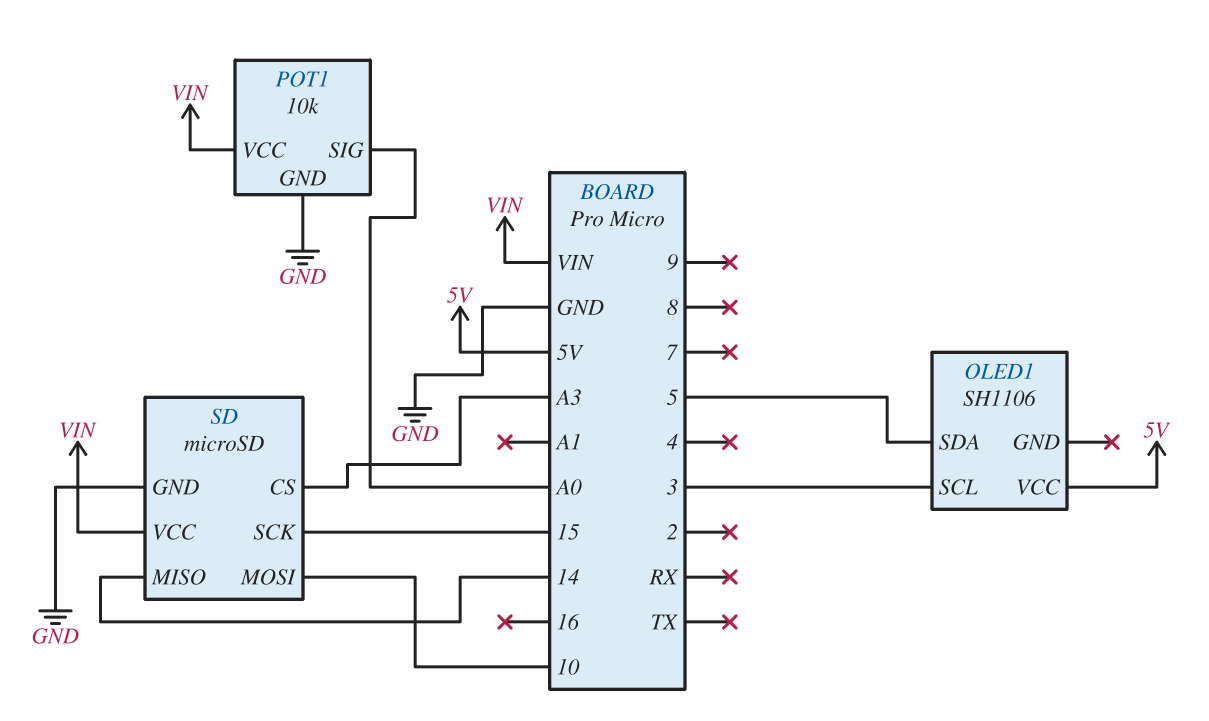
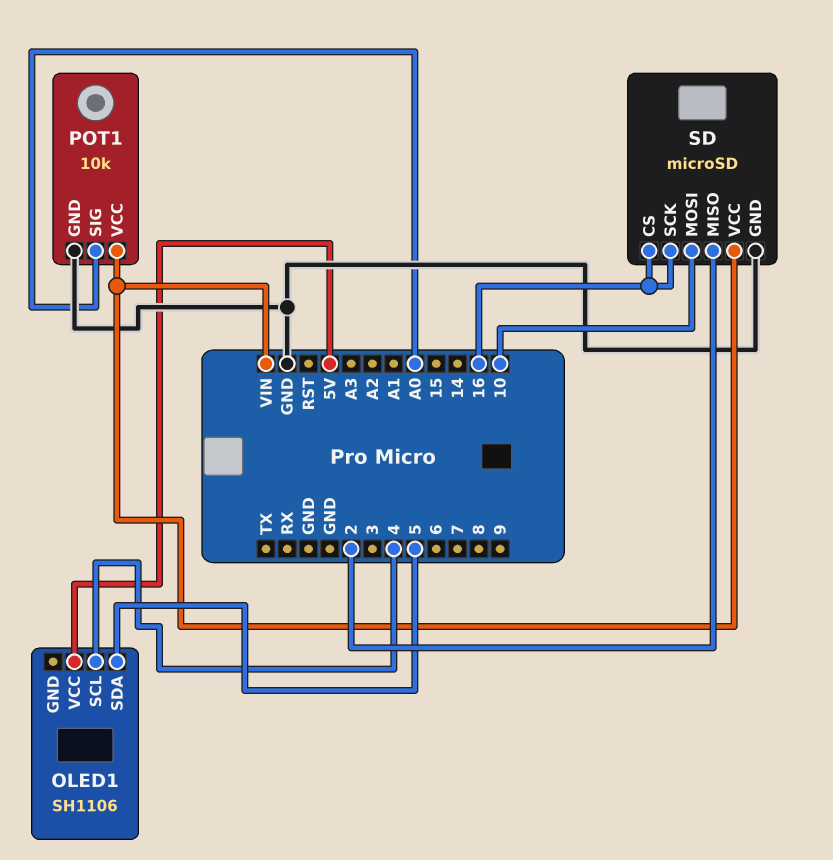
OLED1 pin SCL: 3 -> 4
SD pin CS: A3 -> 16
SD pin MISO: 14 -> 2
SD pin SCK: 15 -> 16

